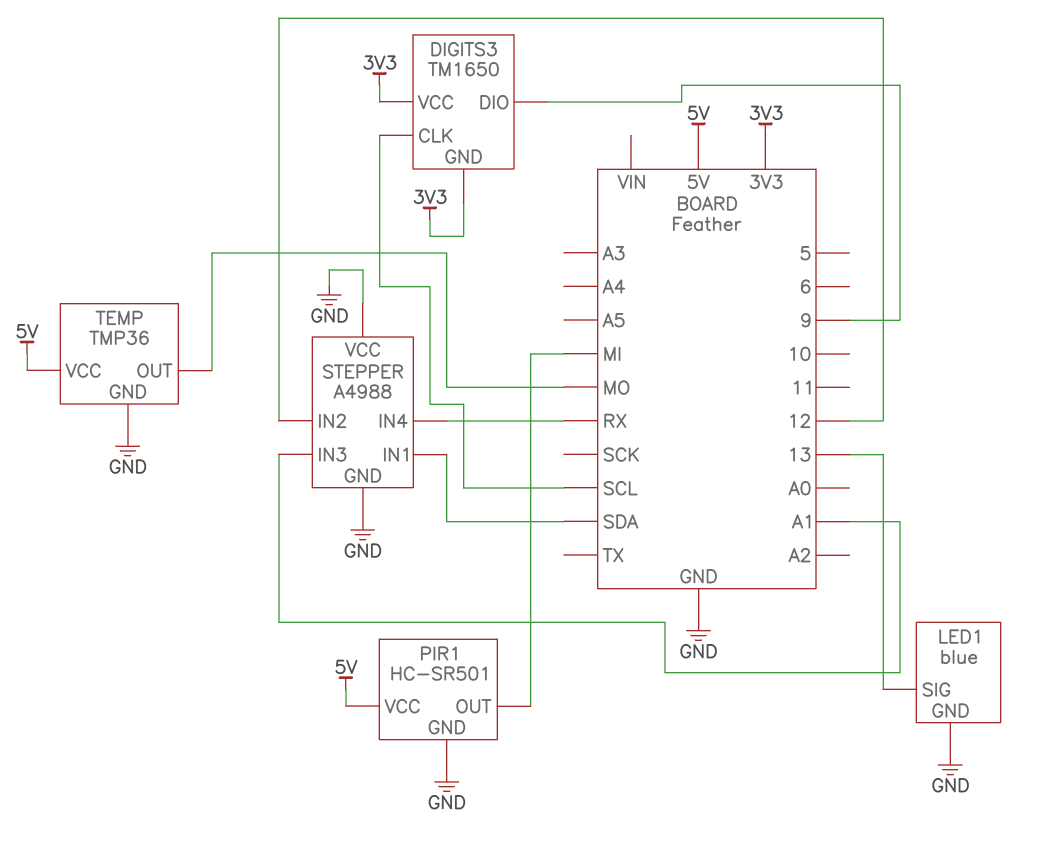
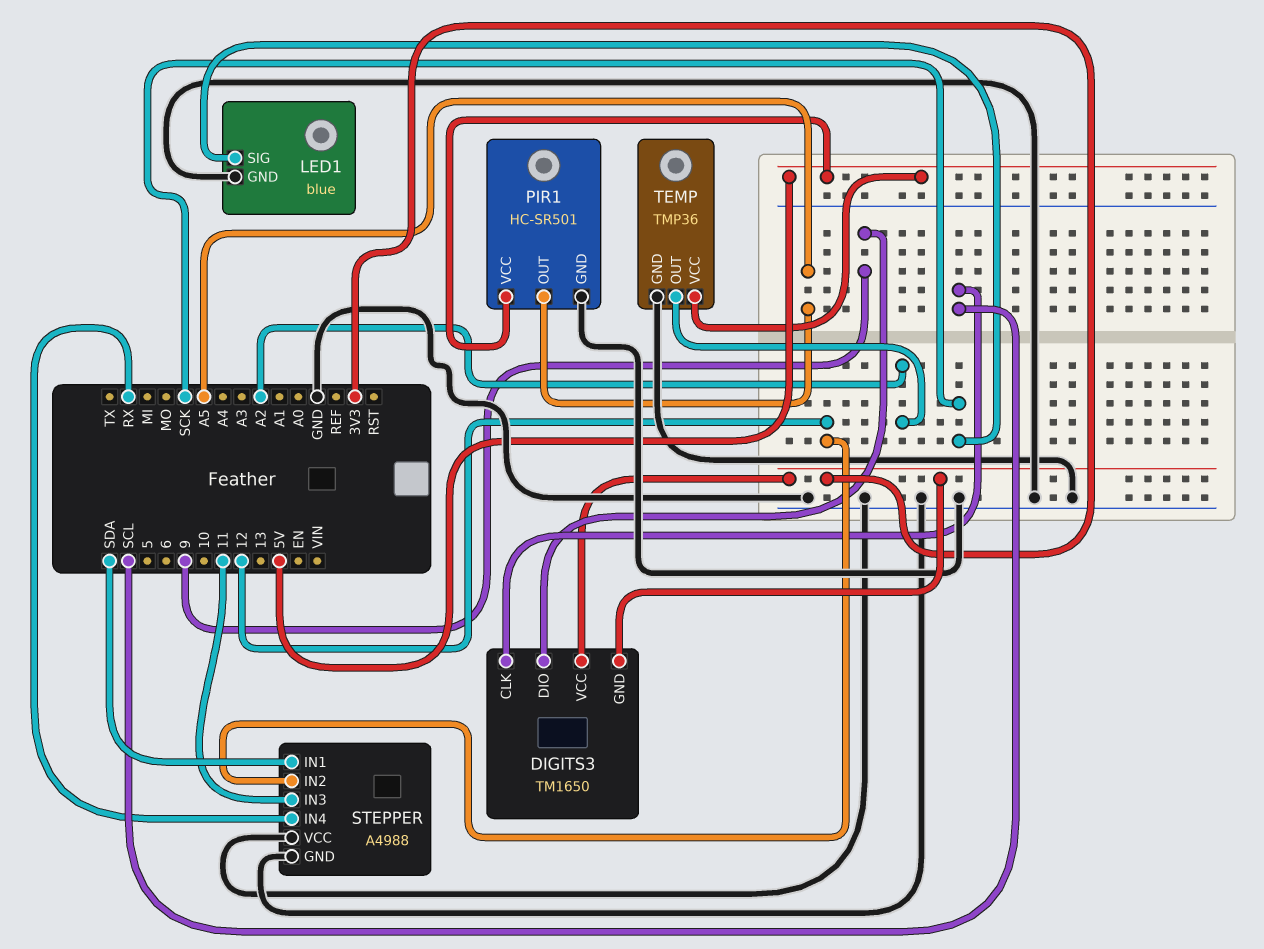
LED1 pin SIG: 13 -> SCK
PIR1 pin OUT: MI -> A5
STEPPER pin IN3: A1 -> 11
TEMP pin OUT: MO -> A2

